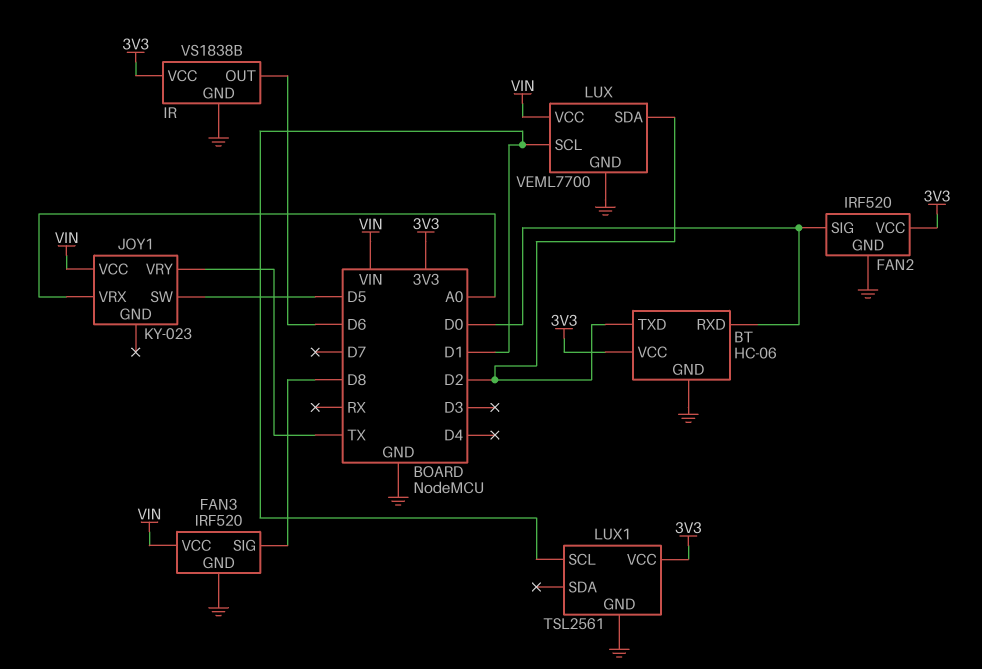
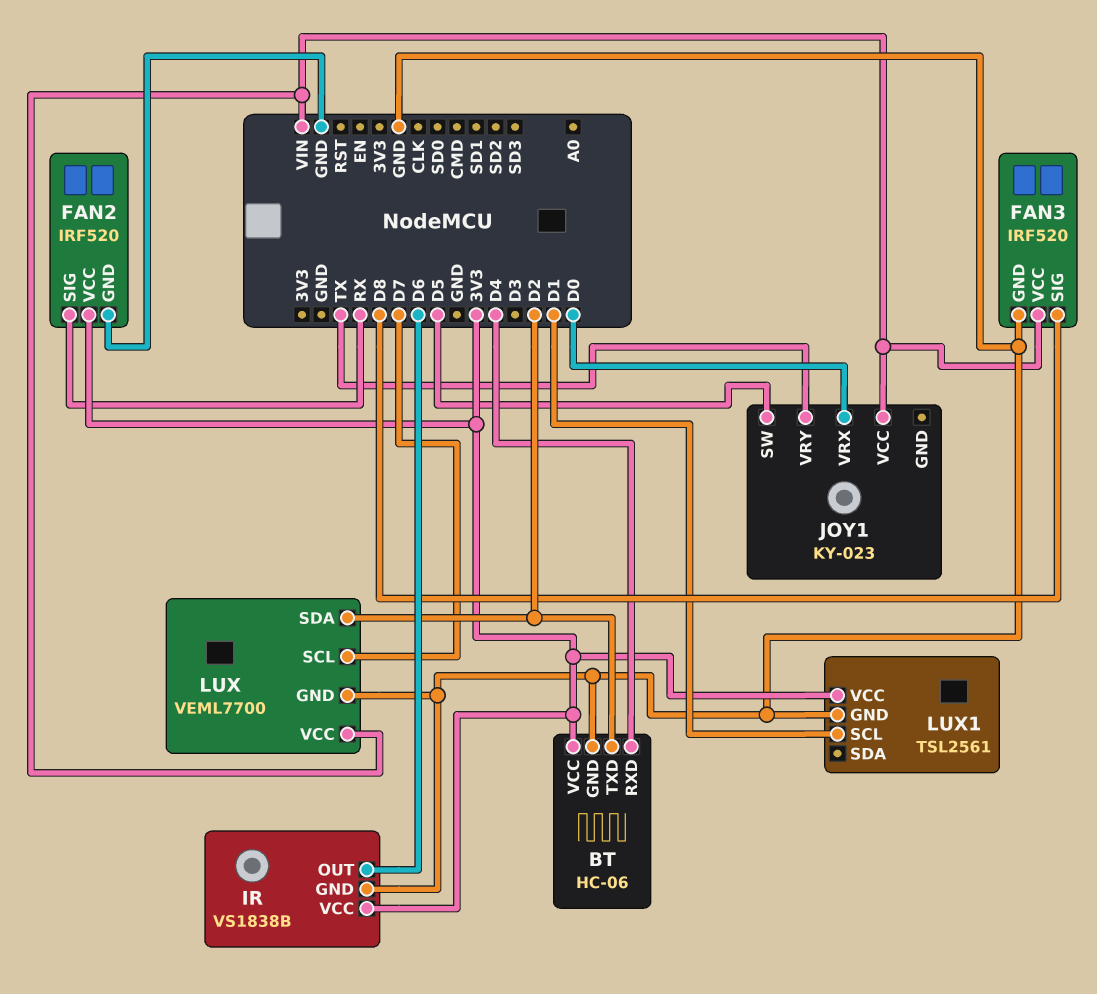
BT pin RXD: D0 -> D4
FAN2 pin SIG: D0 -> RX
JOY1 pin VRX: A0 -> D0
LUX pin SCL: D1 -> D7

